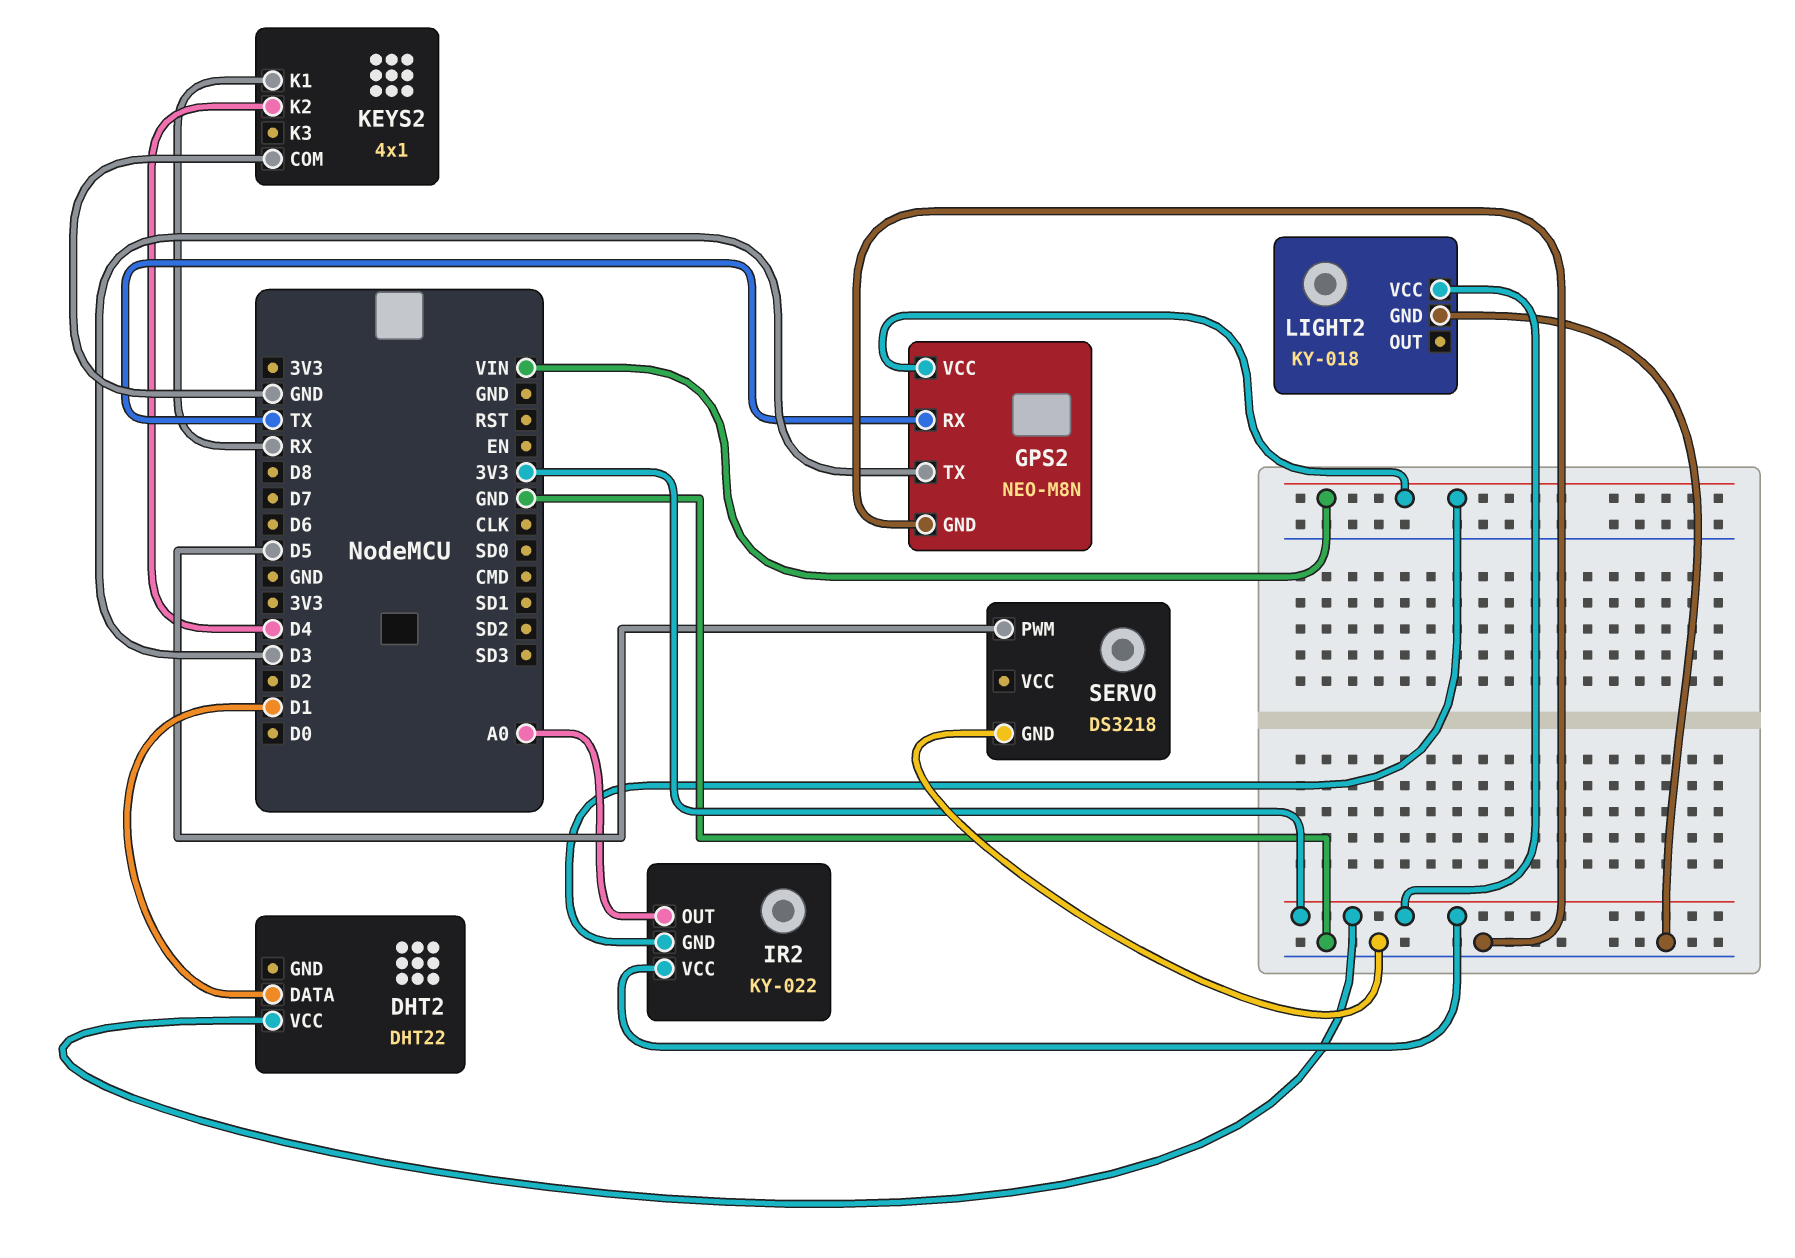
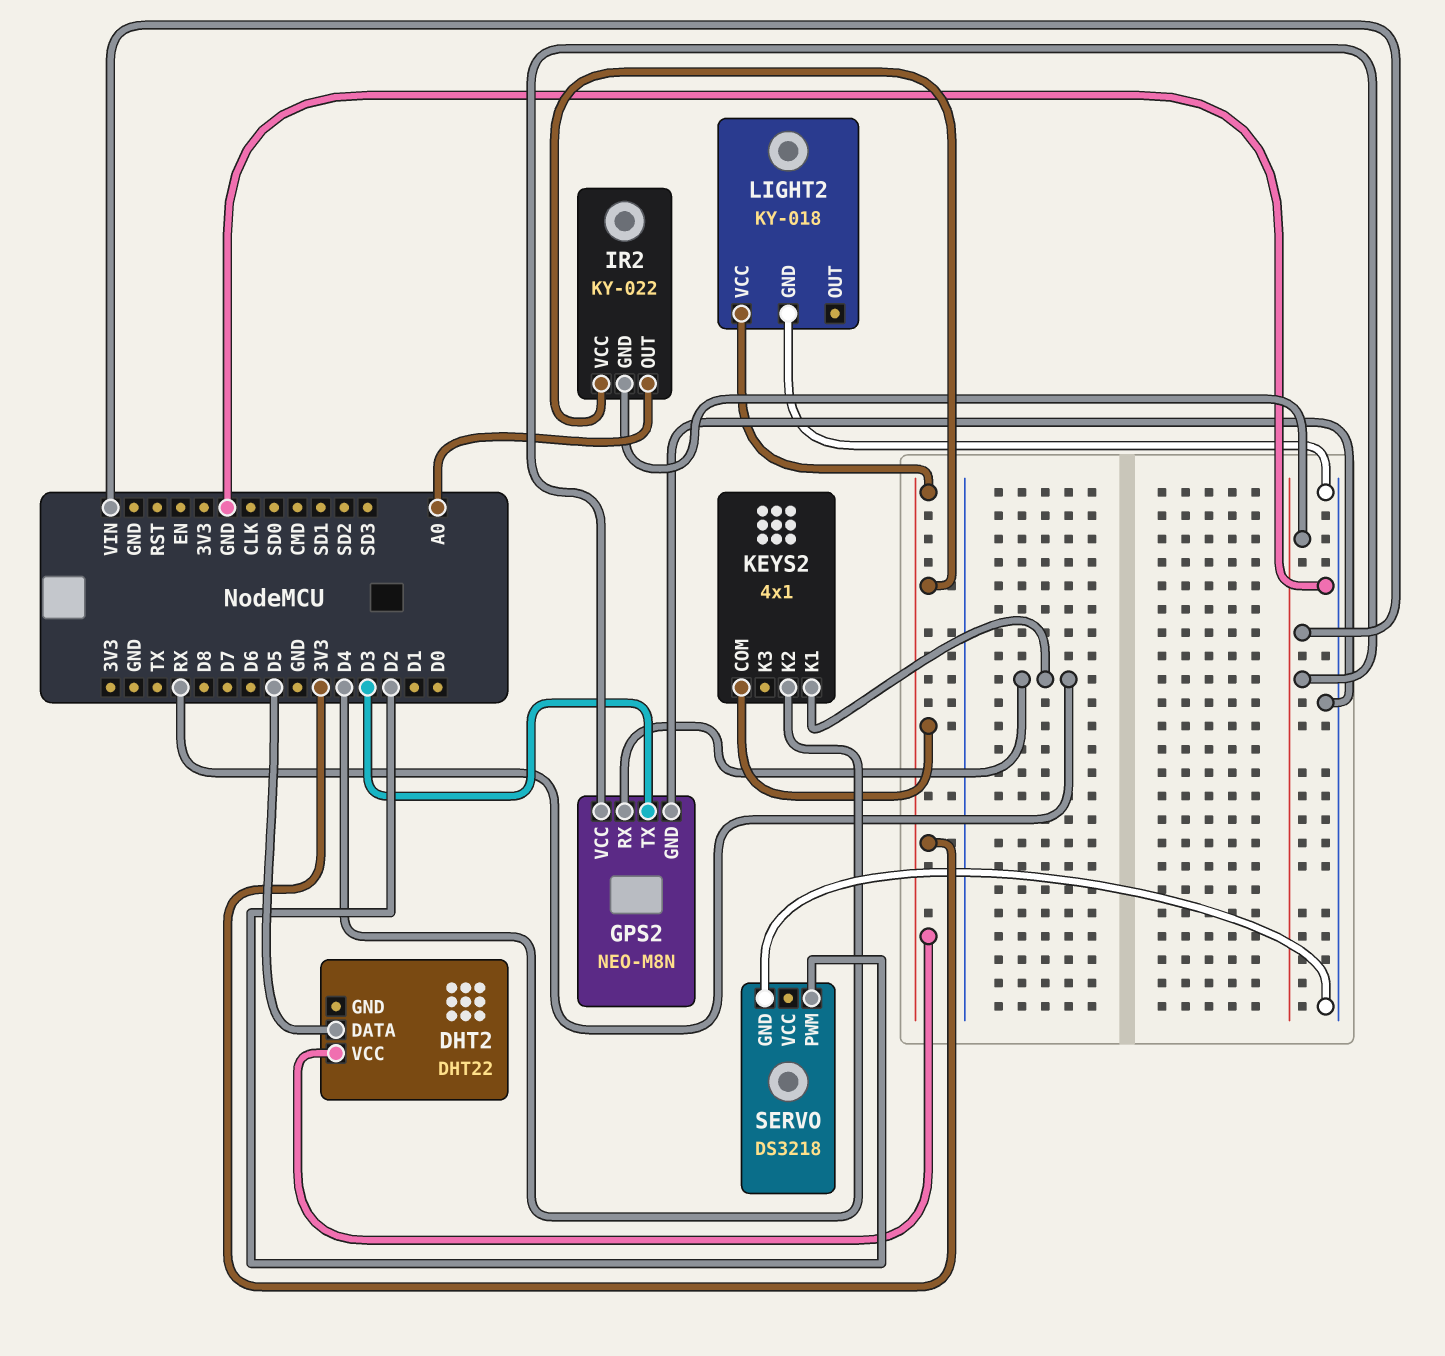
DHT2 pin DATA: D1 -> D5
GPS2 pin RX: TX -> RX
KEYS2 pin COM: GND -> 3V3
SERVO pin PWM: D5 -> D2

